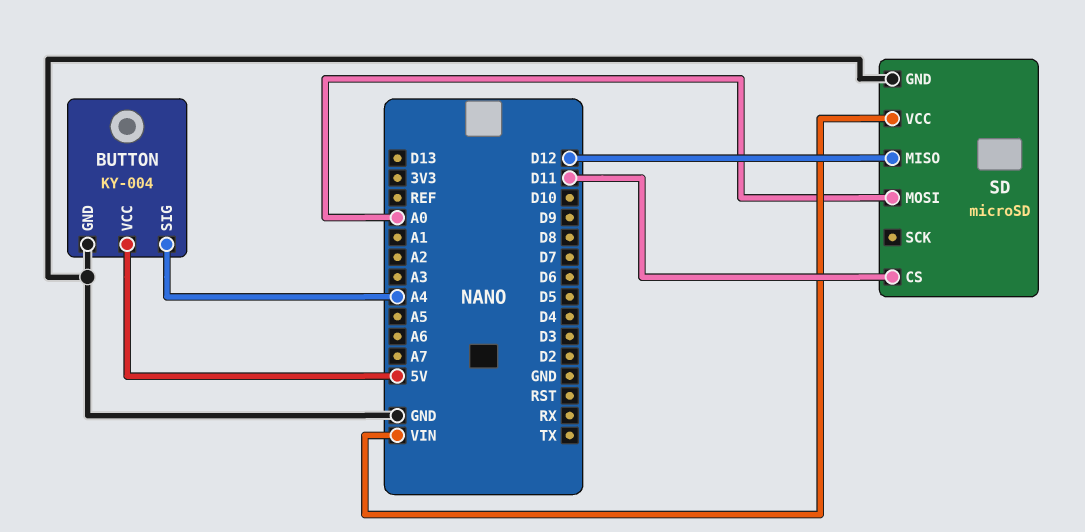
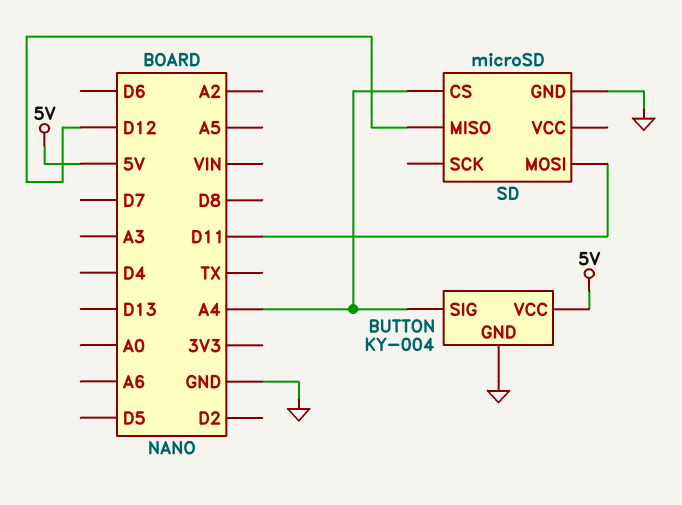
SD pin CS: D11 -> A4
SD pin MOSI: A0 -> D11
SD pin VCC: VIN -> none

